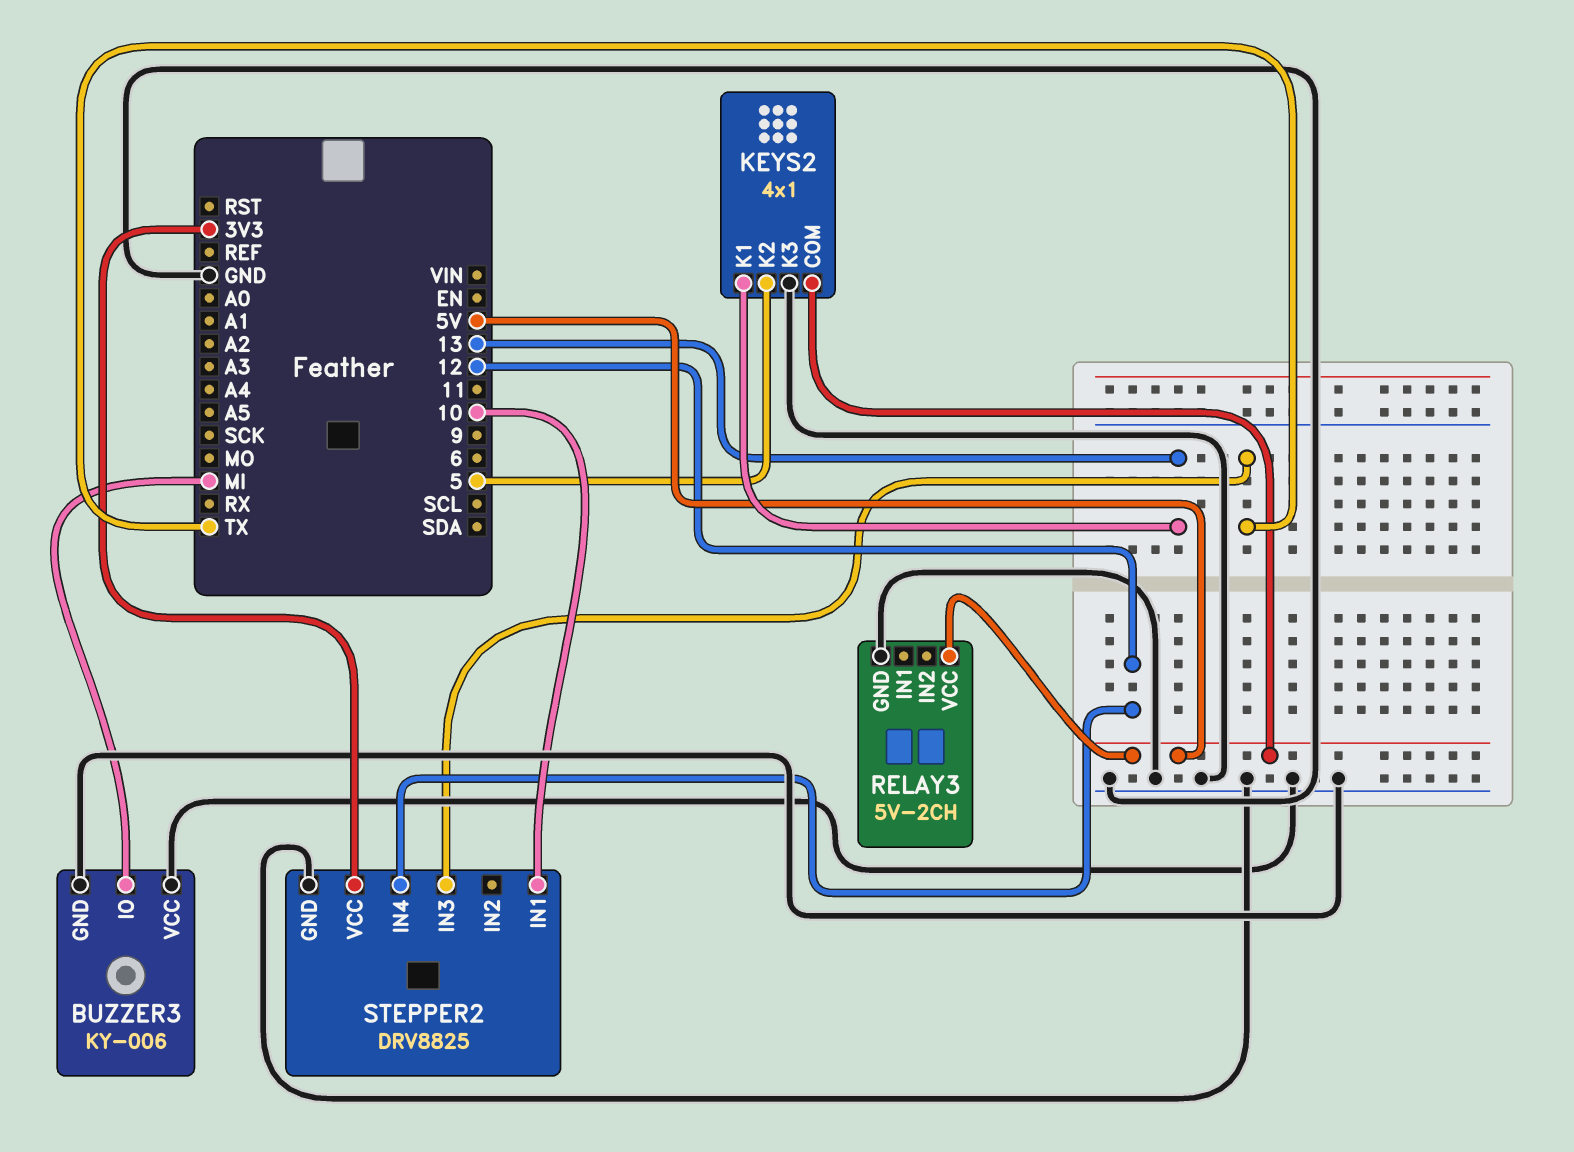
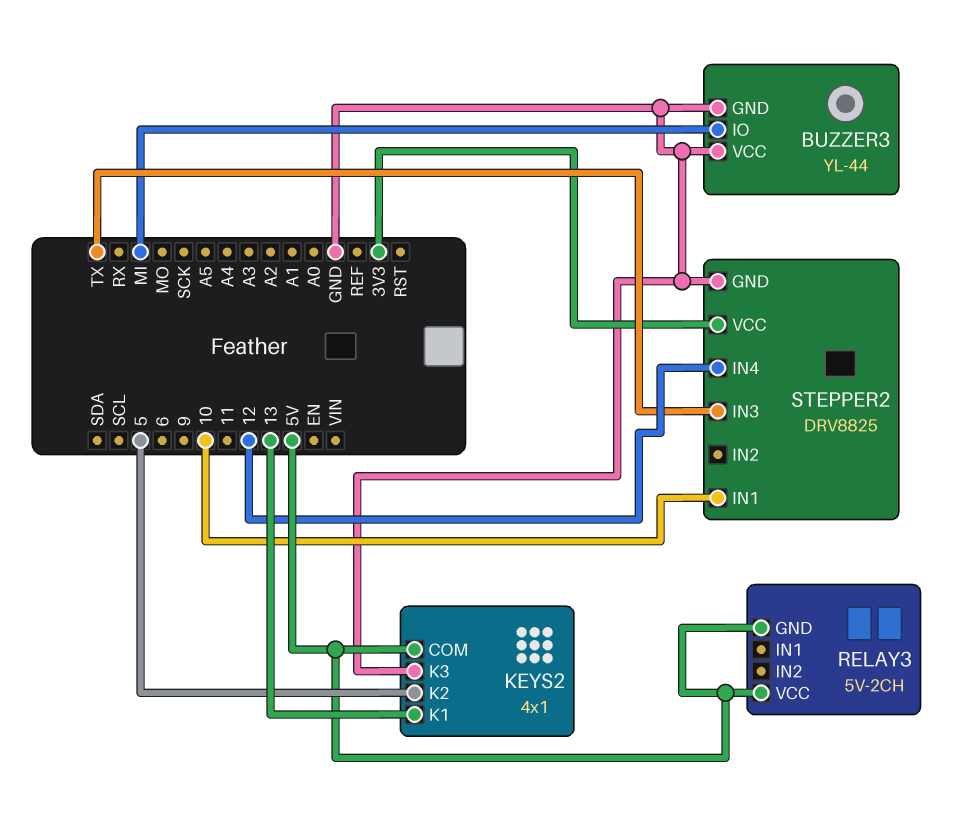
BUZZER3: KY-006 -> YL-44
RELAY3 pin GND: GND -> 5V

